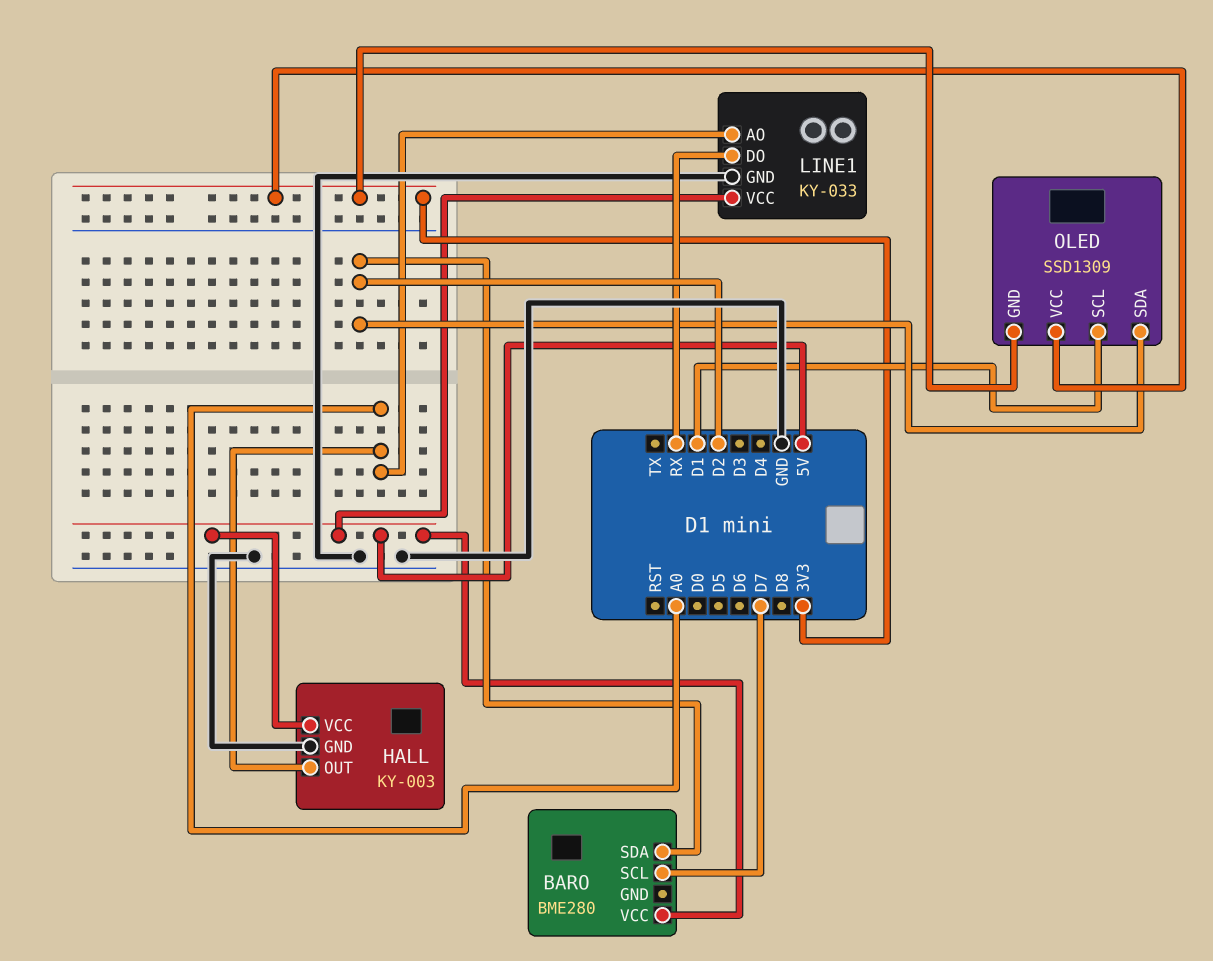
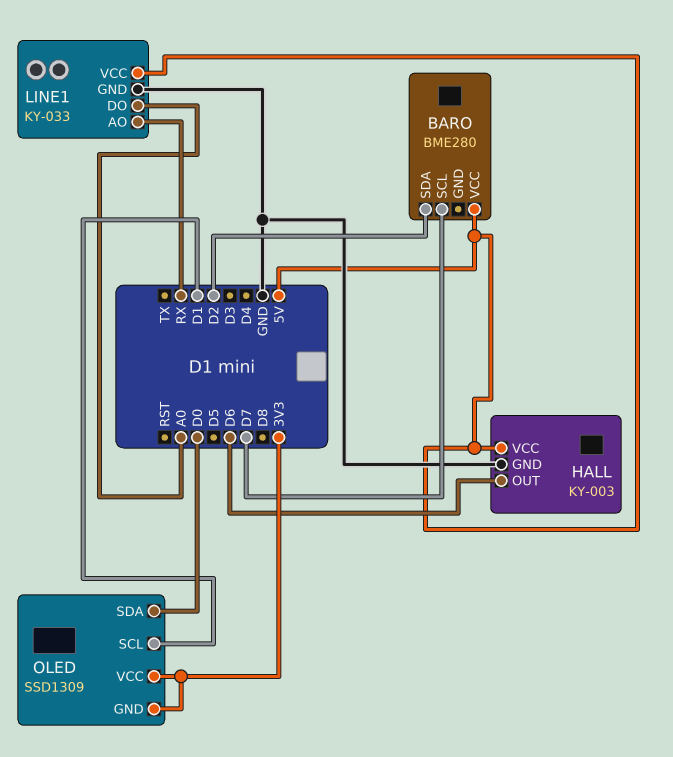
HALL pin OUT: A0 -> D6
LINE1 pin AO: A0 -> RX
LINE1 pin DO: RX -> A0
OLED pin SDA: D2 -> D0

